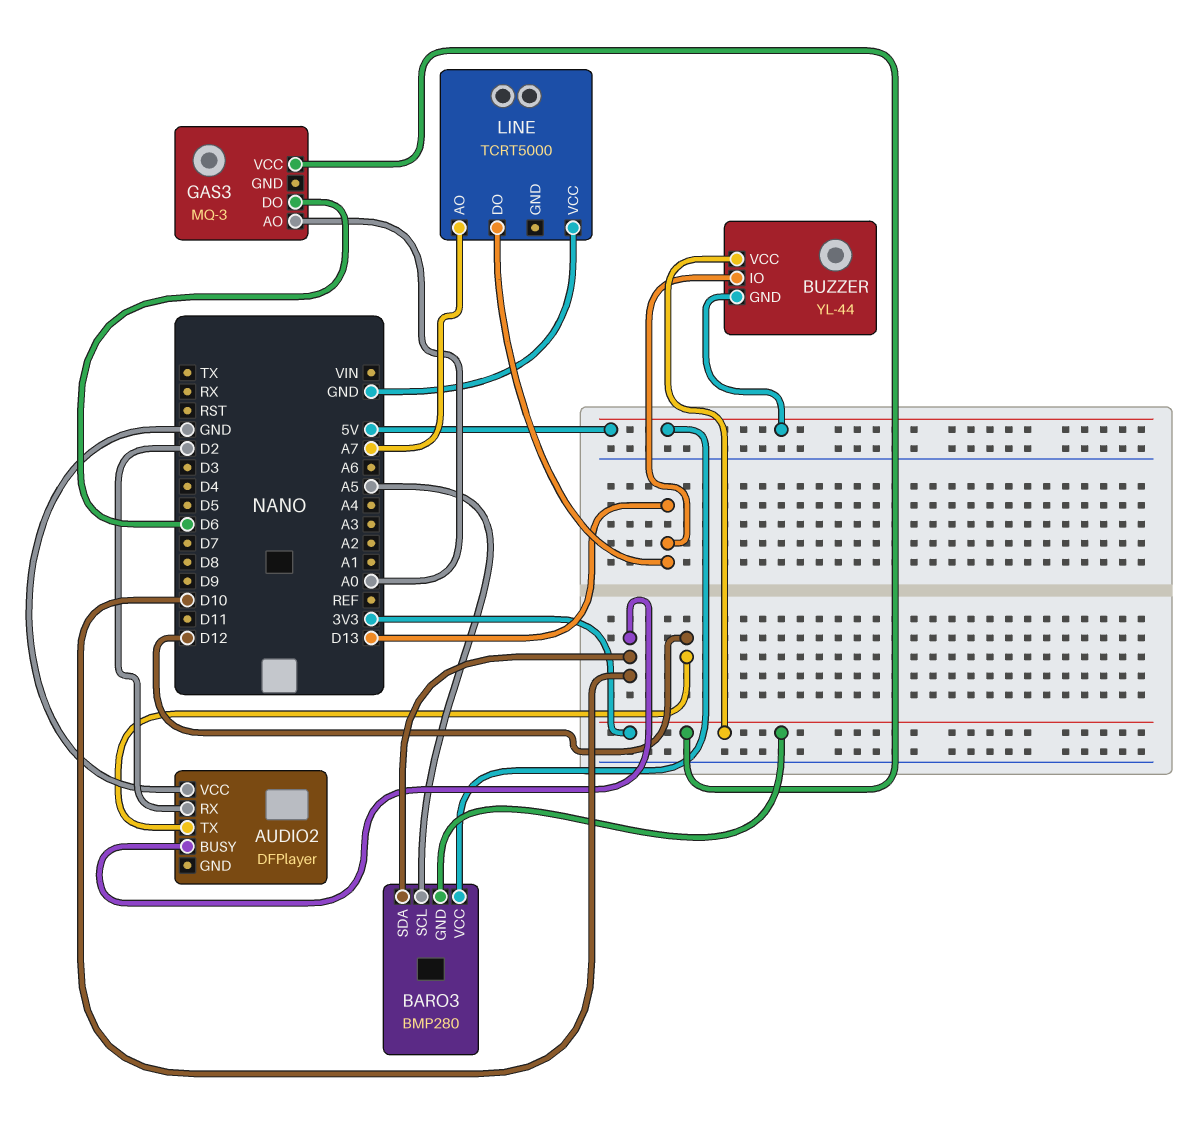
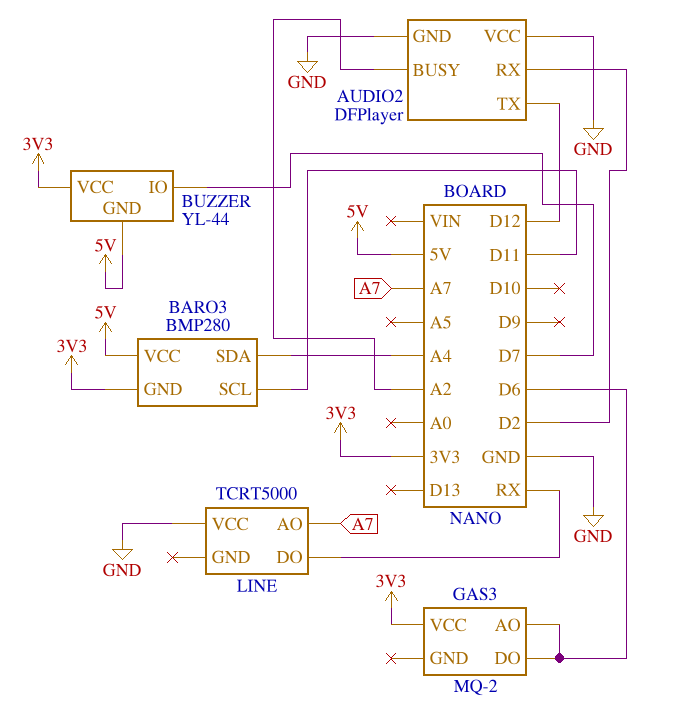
AUDIO2 pin BUSY: D10 -> A2
AUDIO2 pin GND: none -> GND
BARO3 pin SCL: A5 -> D11
BARO3 pin SDA: D10 -> A4
BUZZER pin IO: D13 -> D7
GAS3: MQ-3 -> MQ-2
GAS3 pin AO: A0 -> D6
LINE pin DO: D13 -> RX

